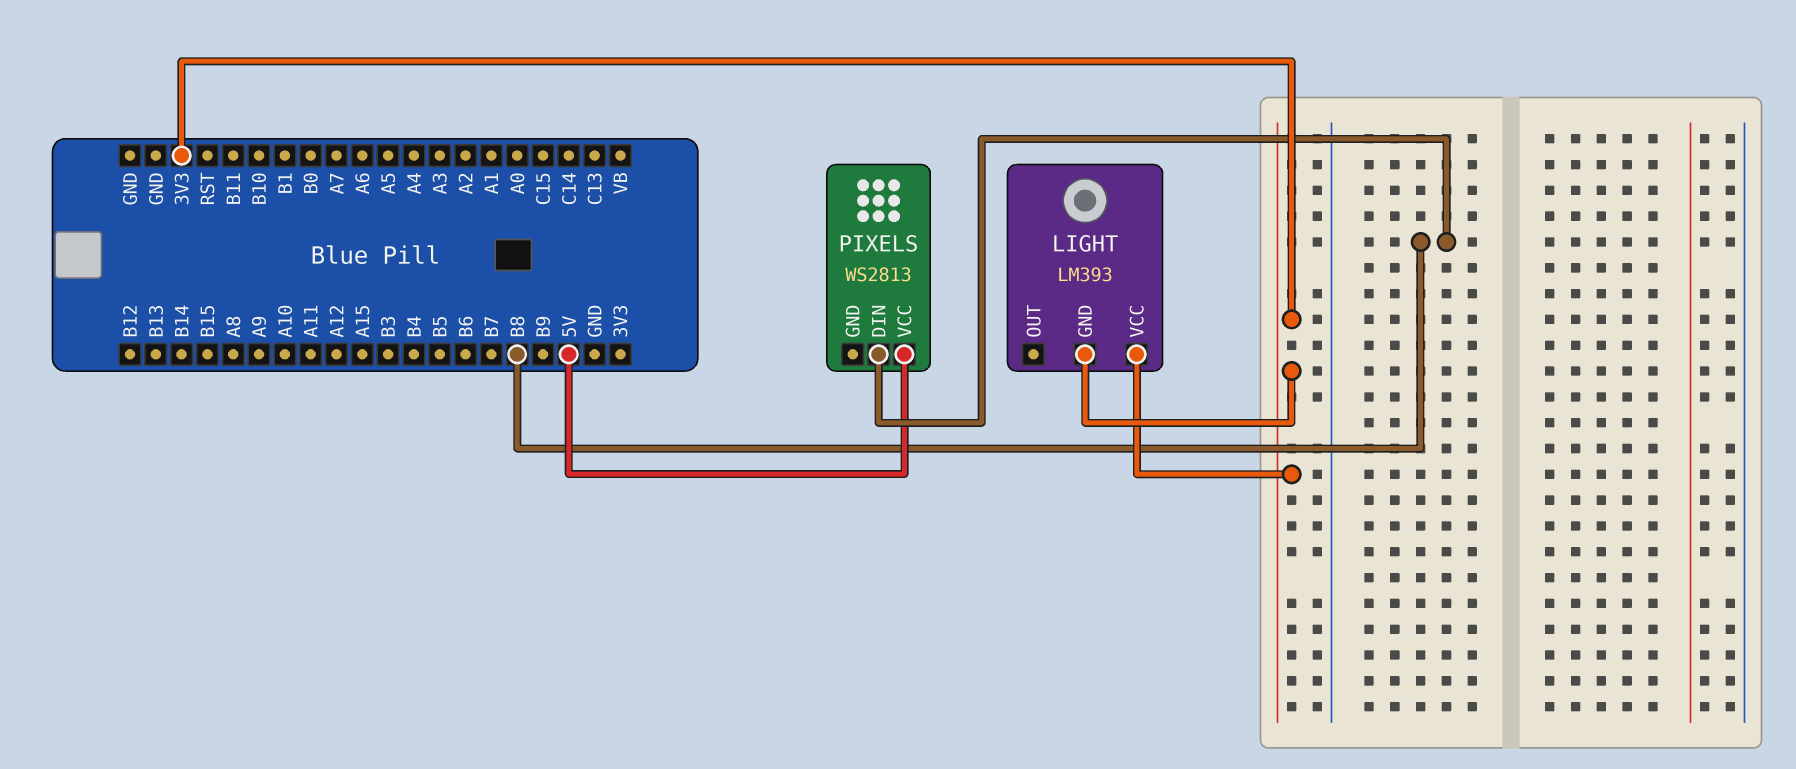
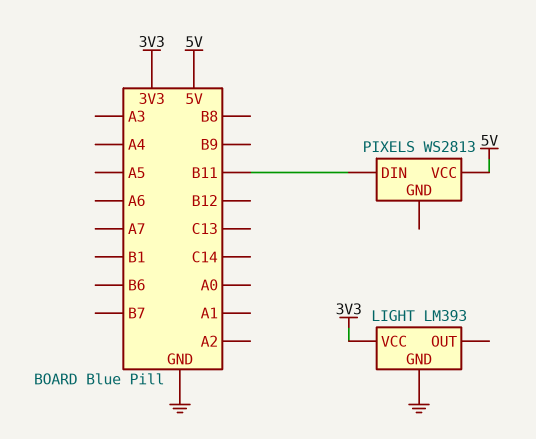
LIGHT pin GND: 3V3 -> GND
PIXELS pin DIN: B8 -> B11

